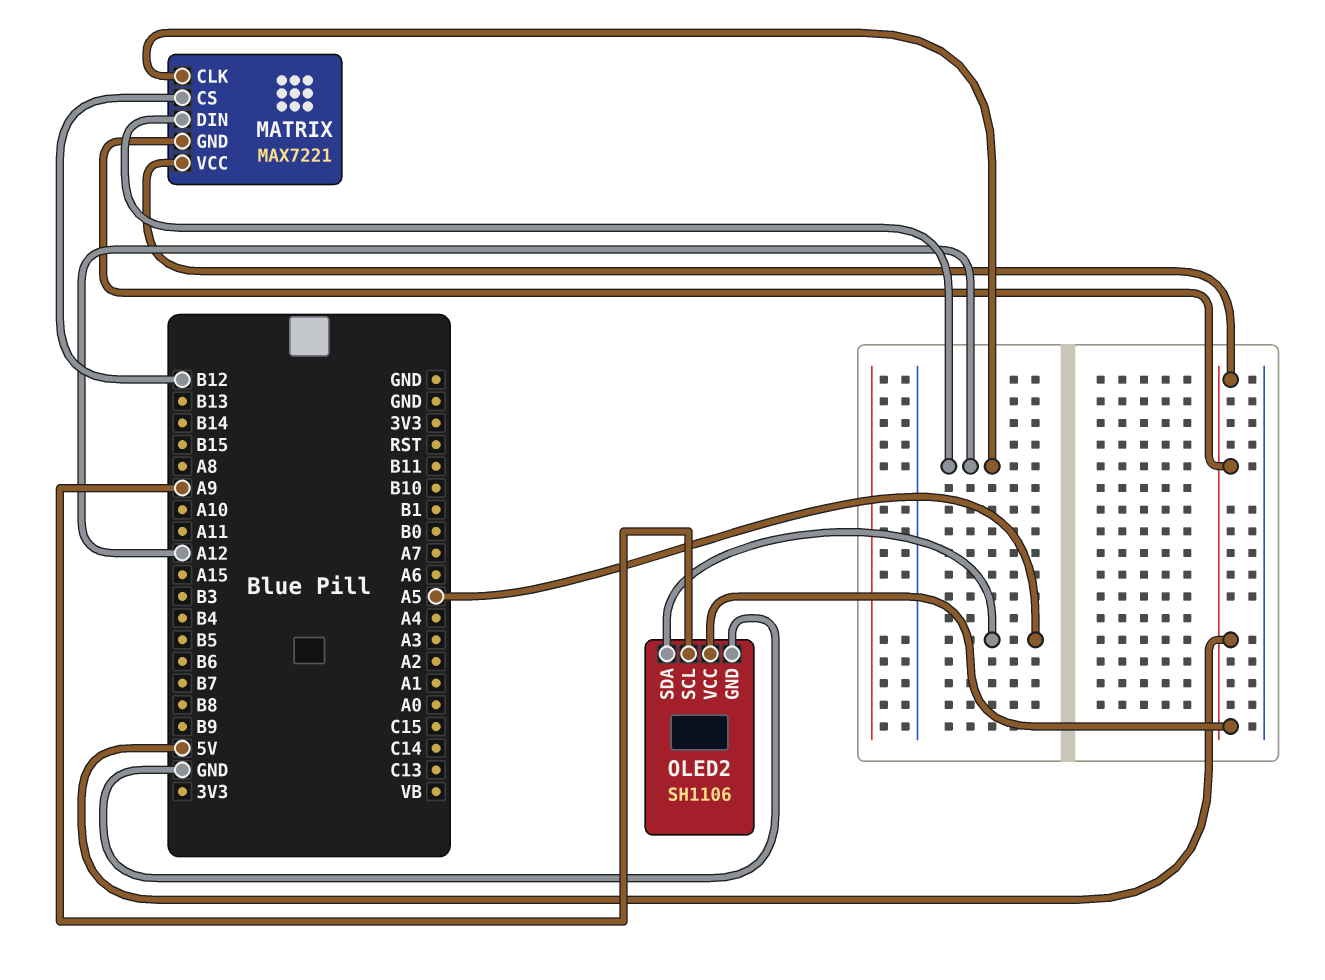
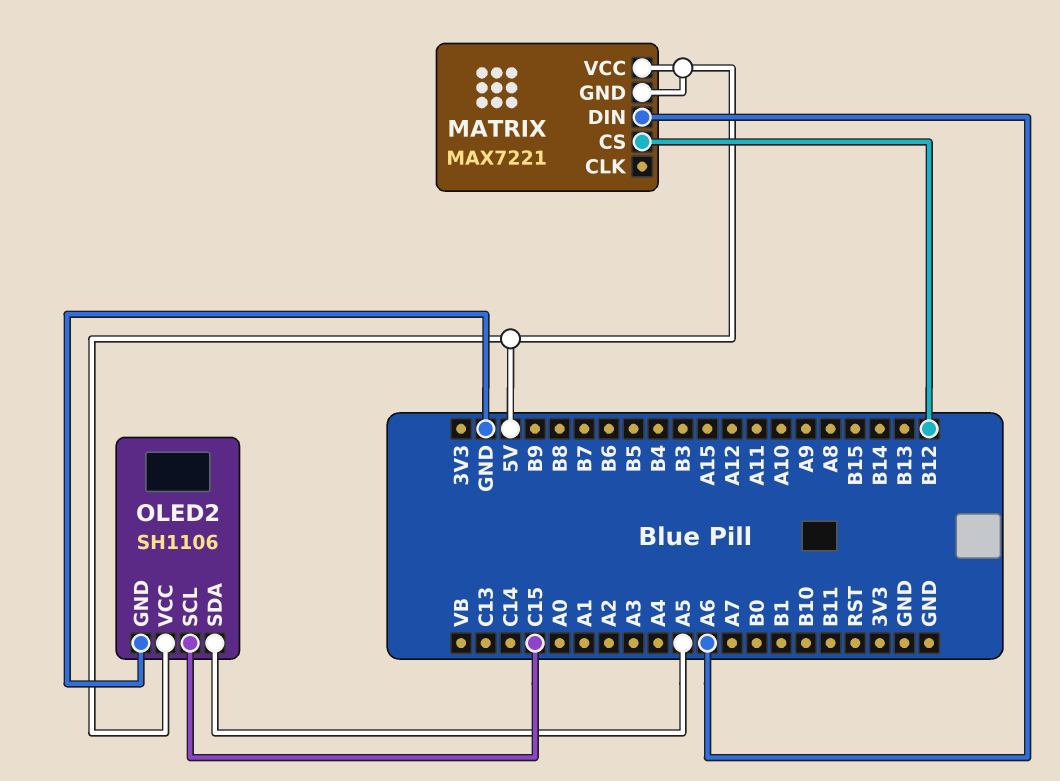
MATRIX pin CLK: A12 -> none
MATRIX pin DIN: A12 -> A6
OLED2 pin SCL: A9 -> C15

